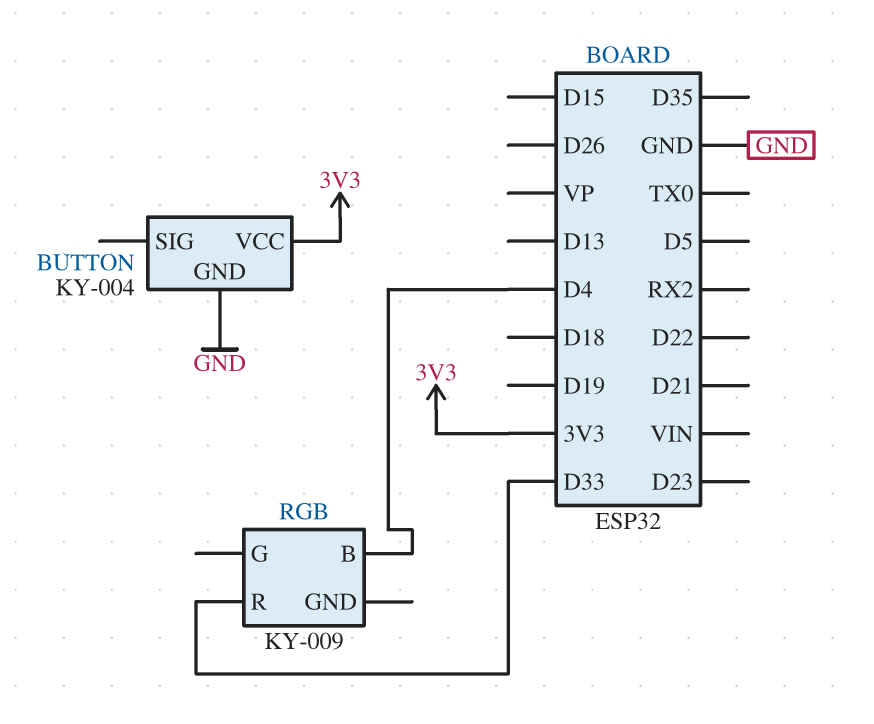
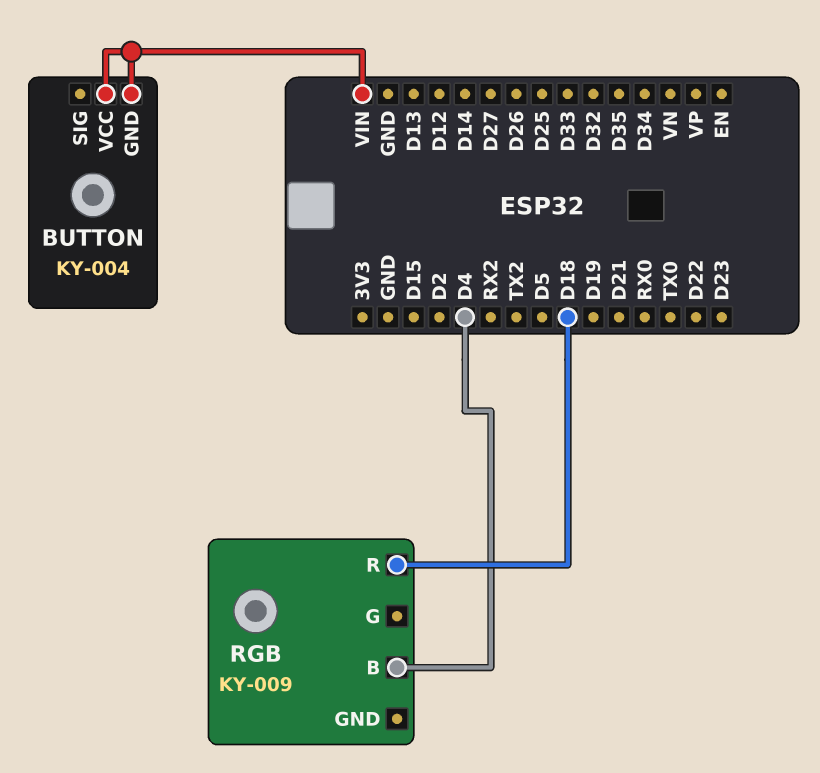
BUTTON pin GND: GND -> VIN
BUTTON pin VCC: 3V3 -> VIN
RGB pin R: D33 -> D18

